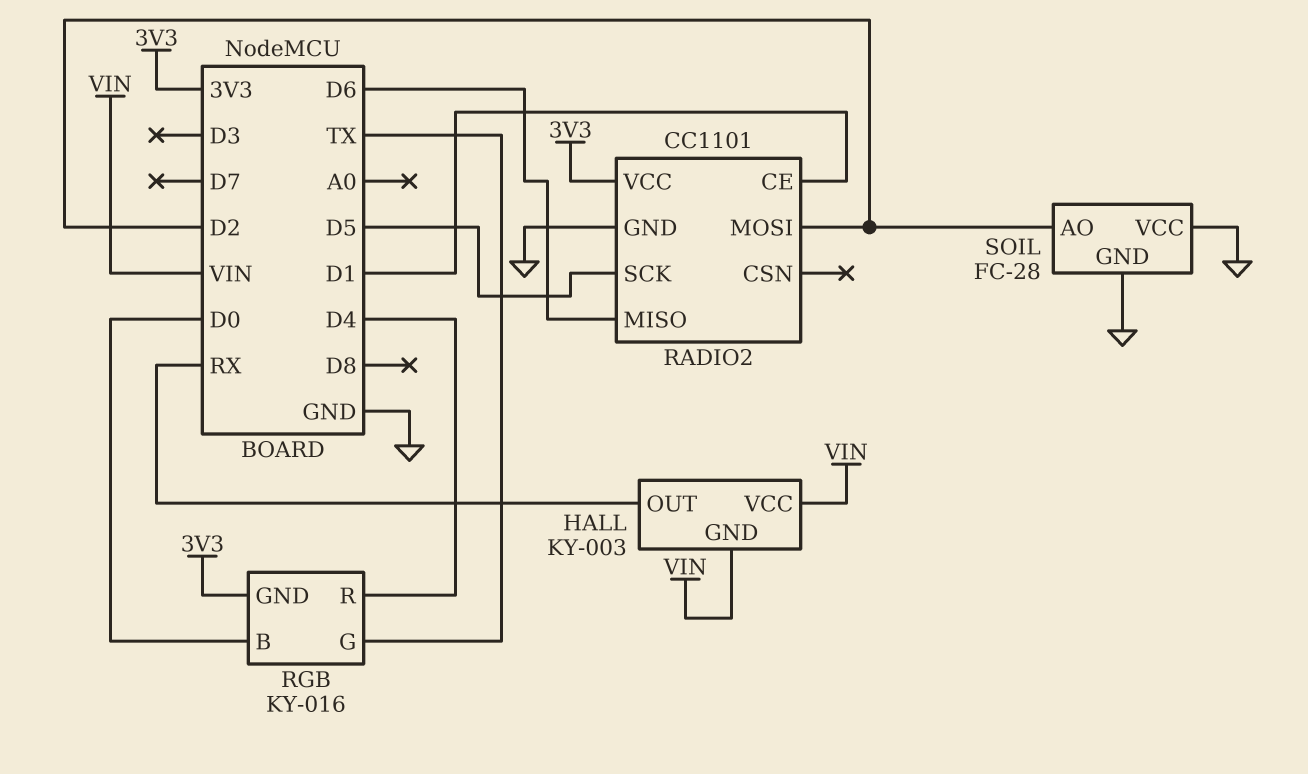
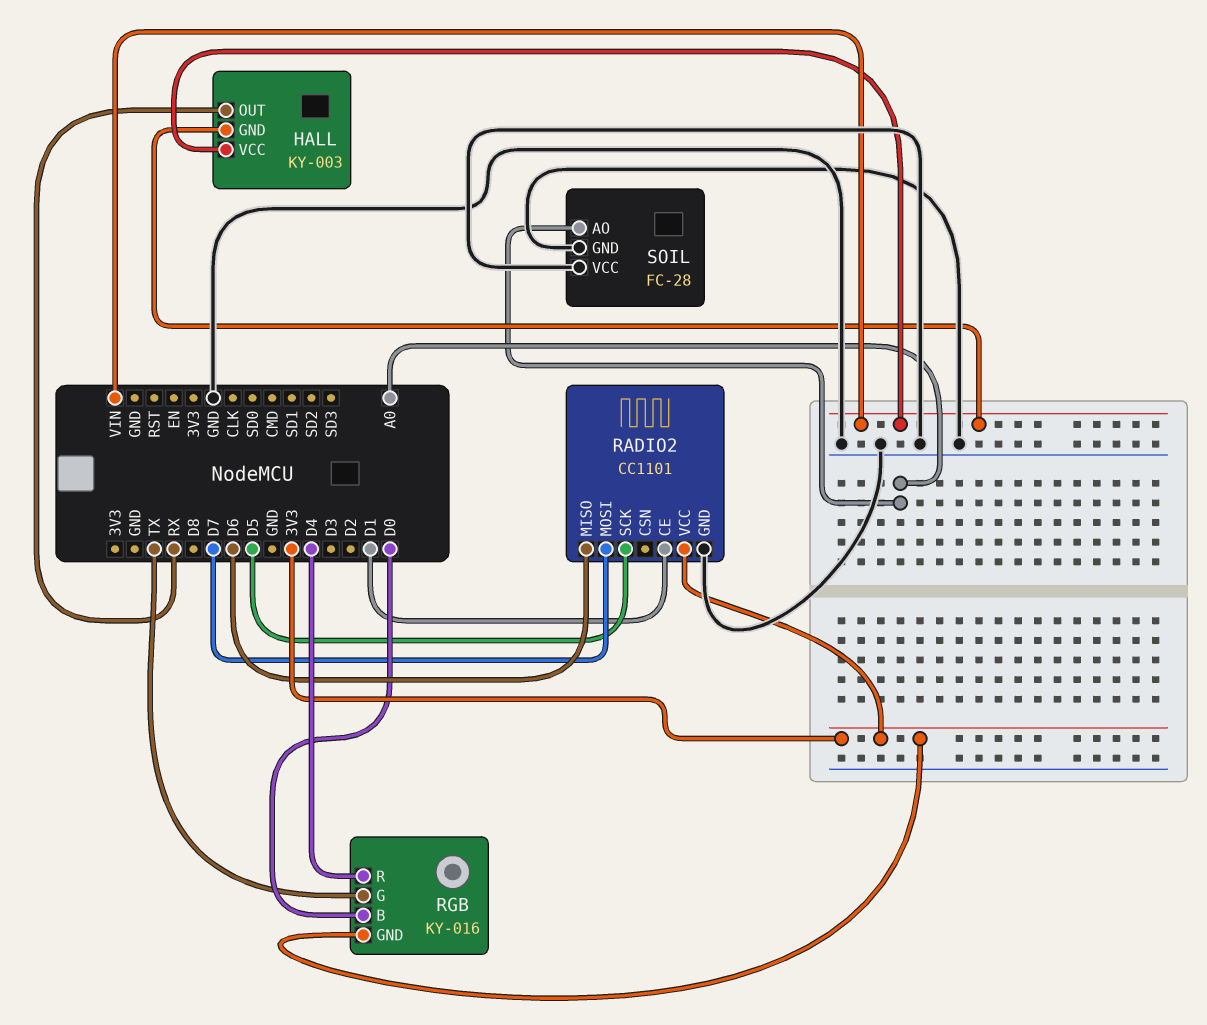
RADIO2 pin MOSI: D2 -> D7
SOIL pin AO: D2 -> A0

